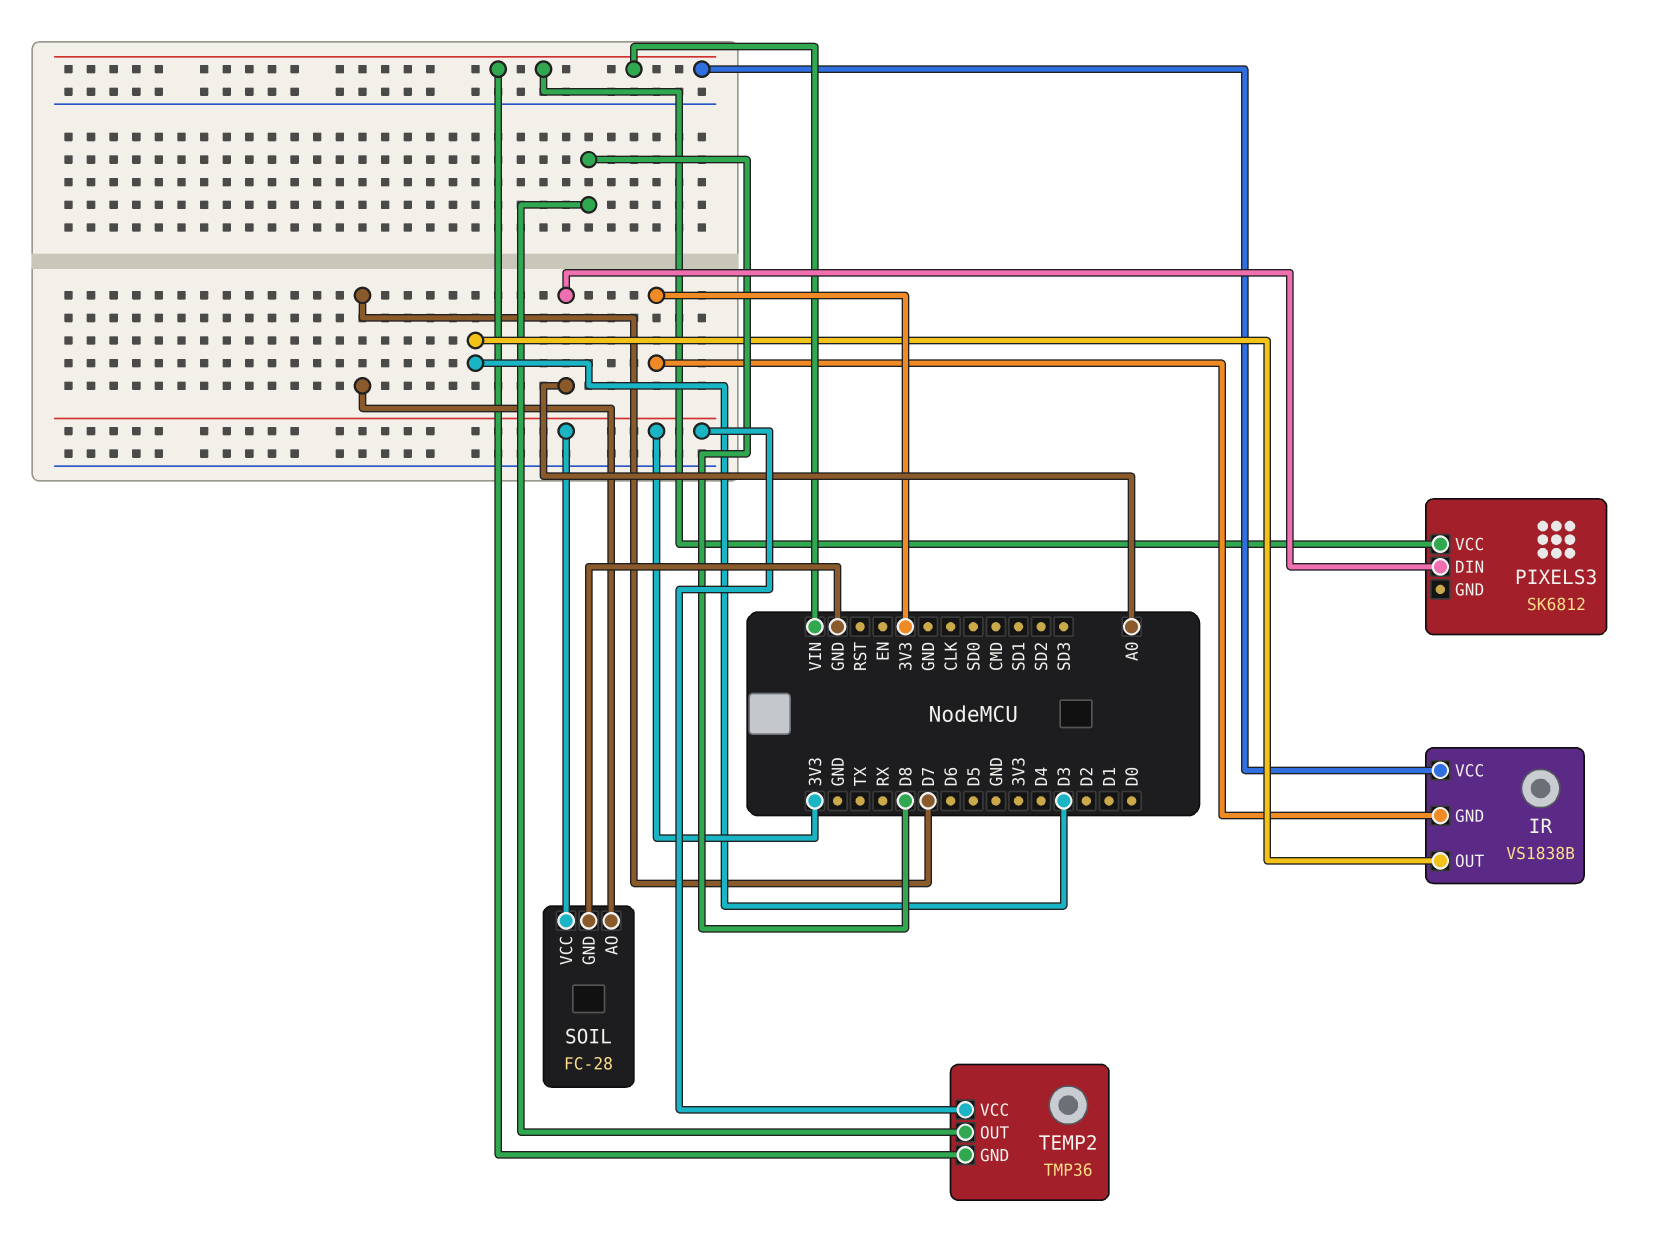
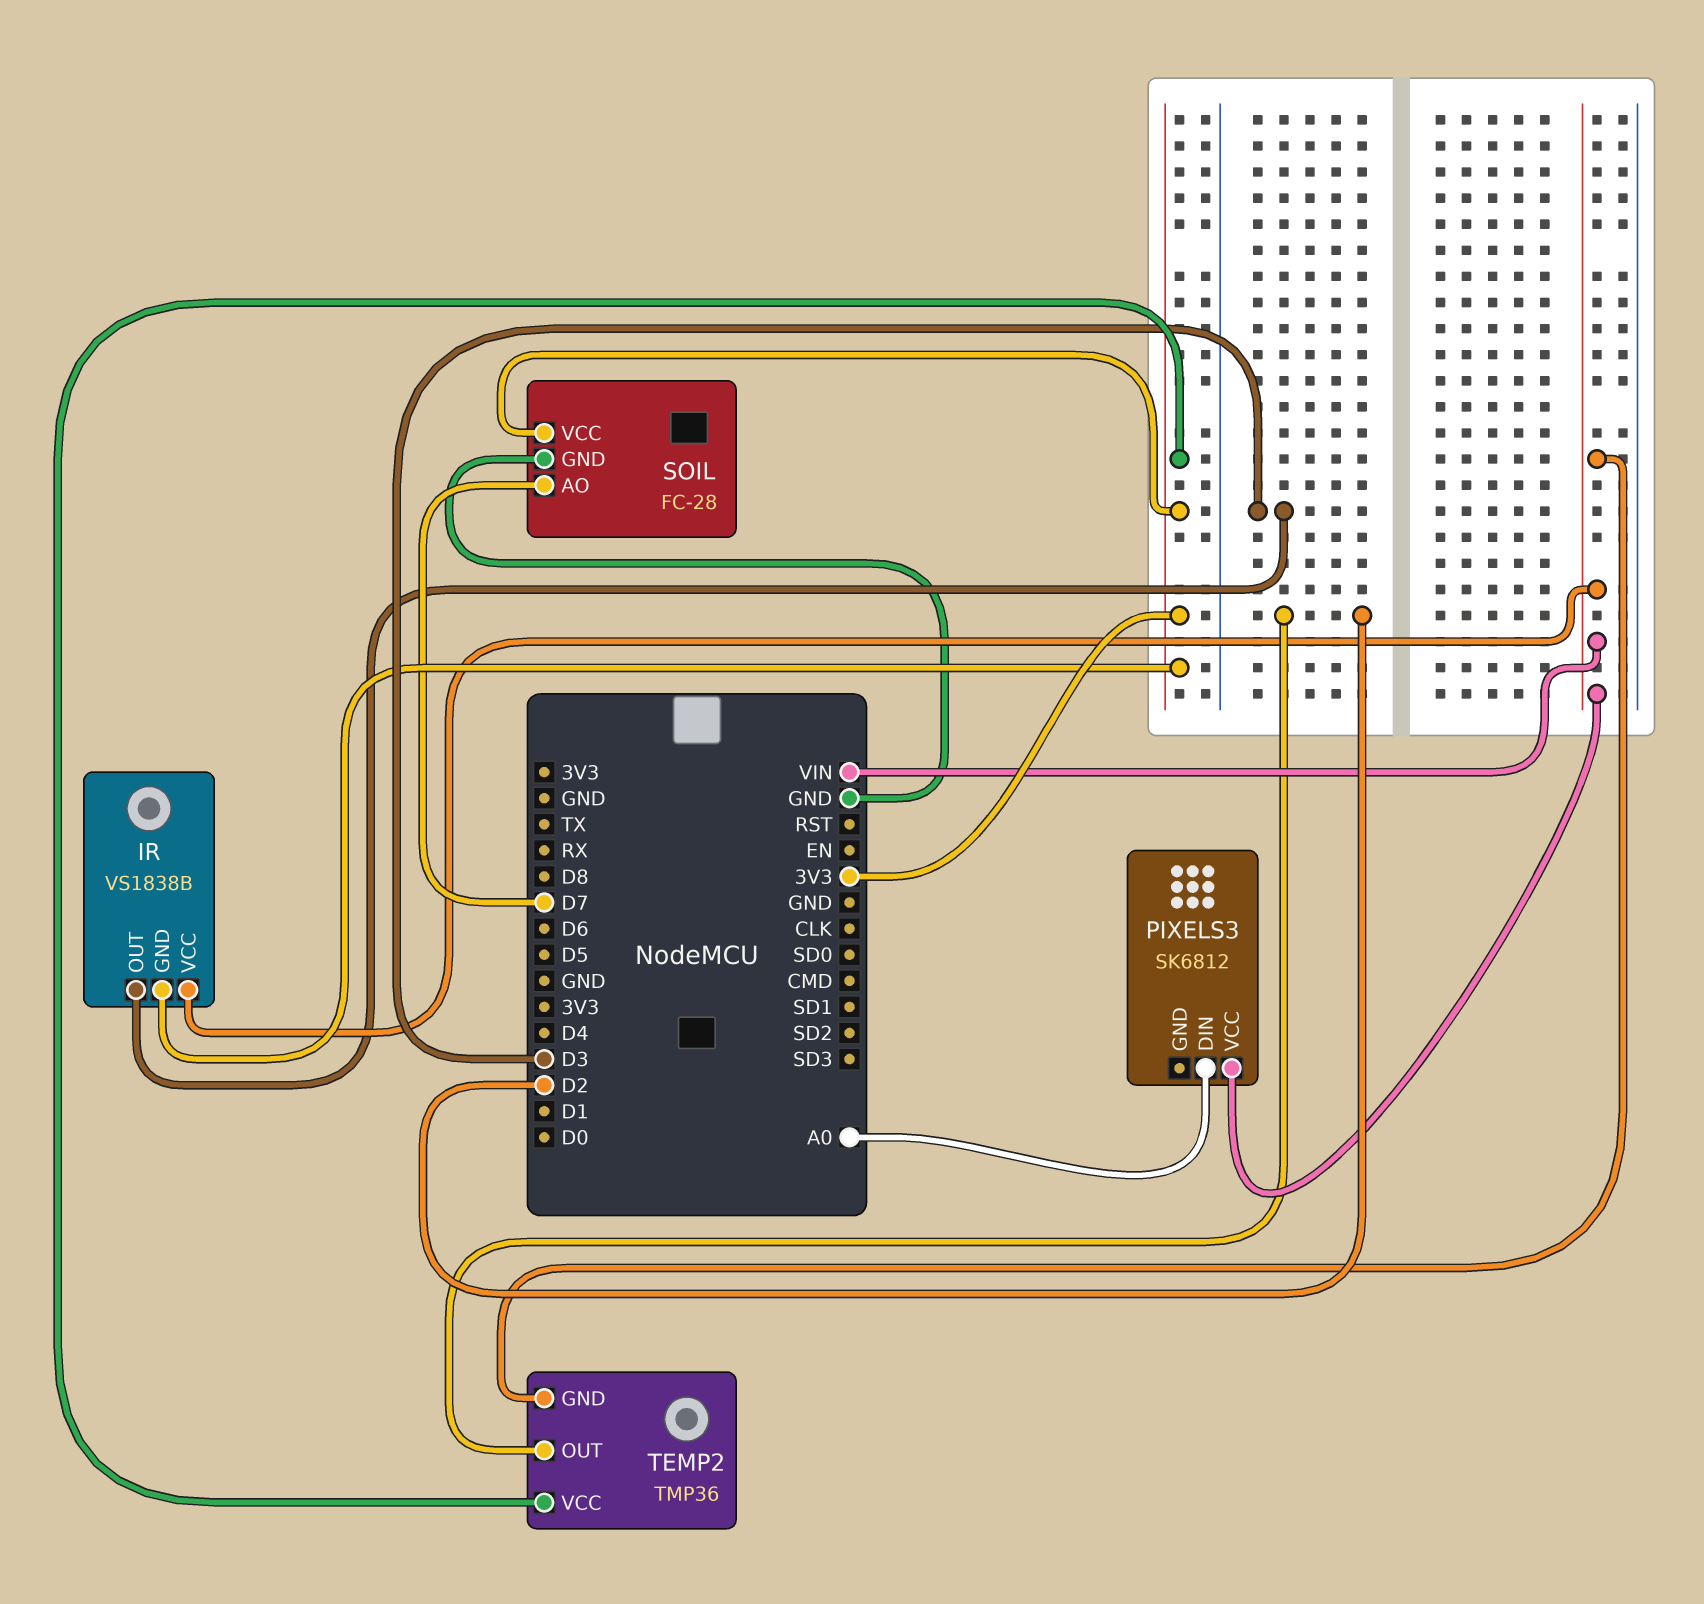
TEMP2 pin OUT: D8 -> D2

